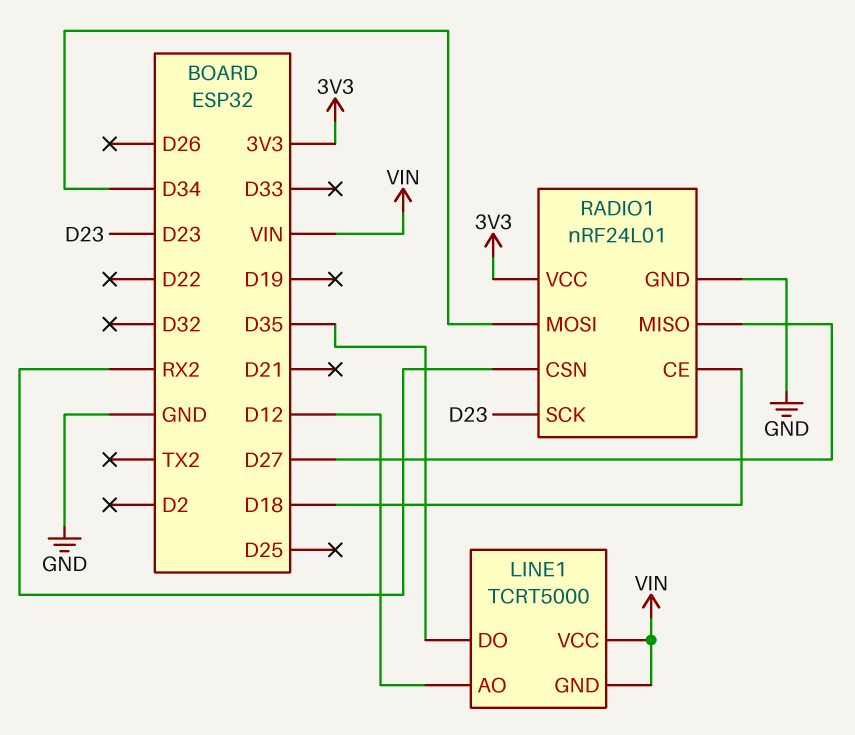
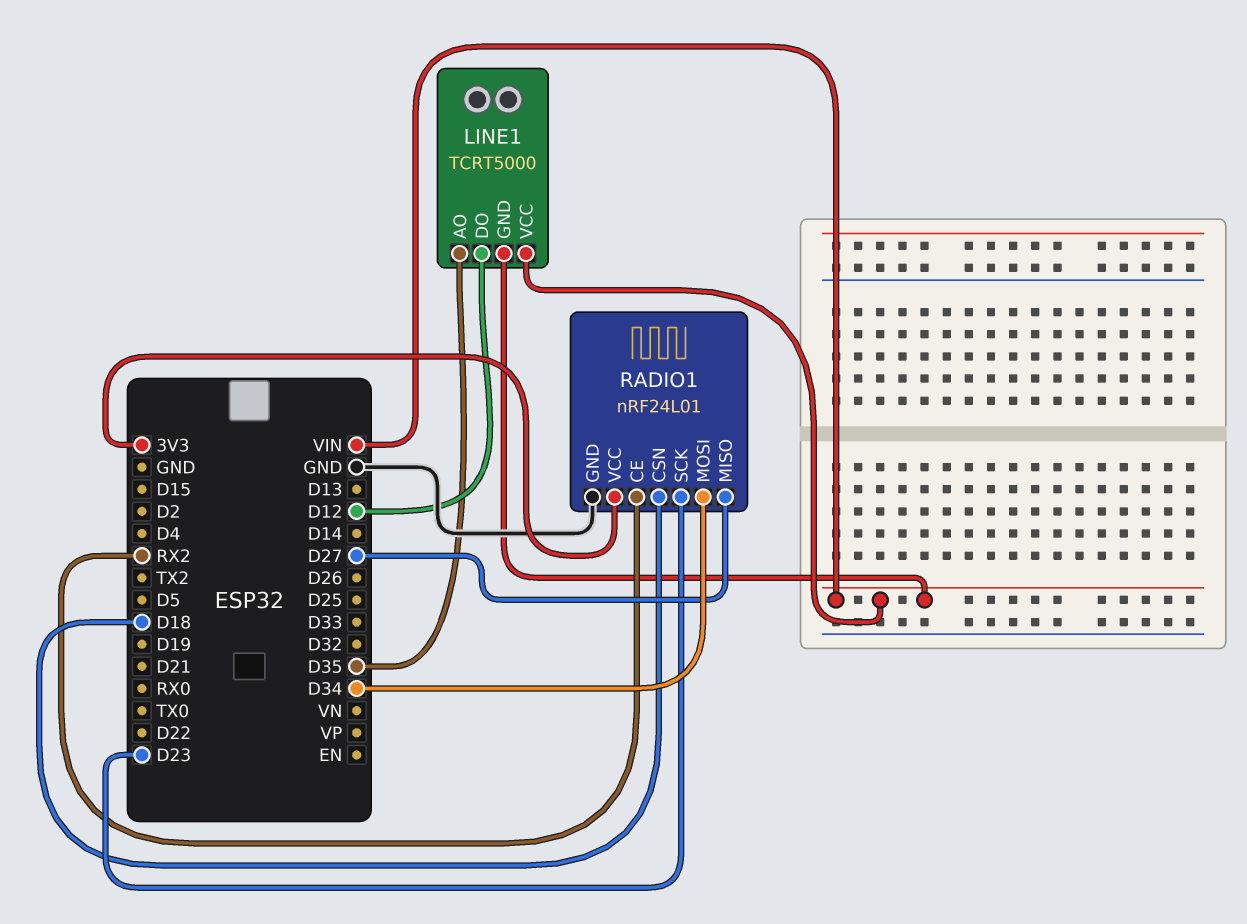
LINE1 pin AO: D12 -> D35
LINE1 pin DO: D35 -> D12
RADIO1 pin CE: D18 -> RX2
RADIO1 pin CSN: RX2 -> D18

